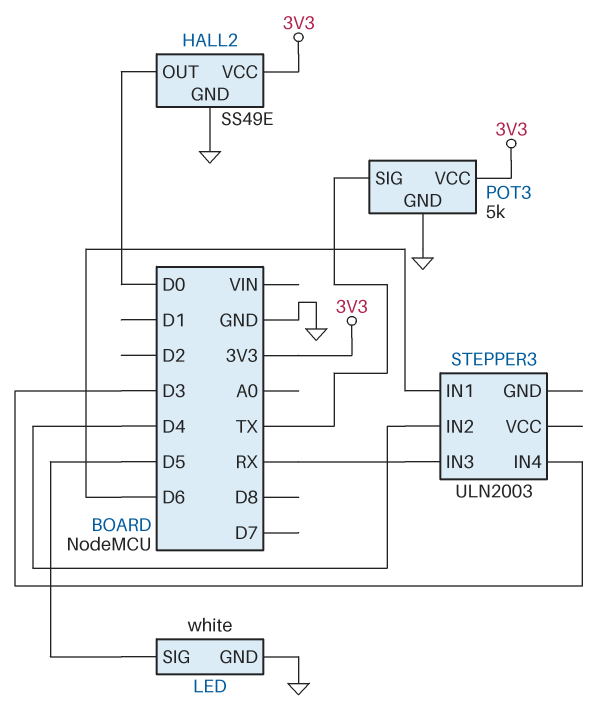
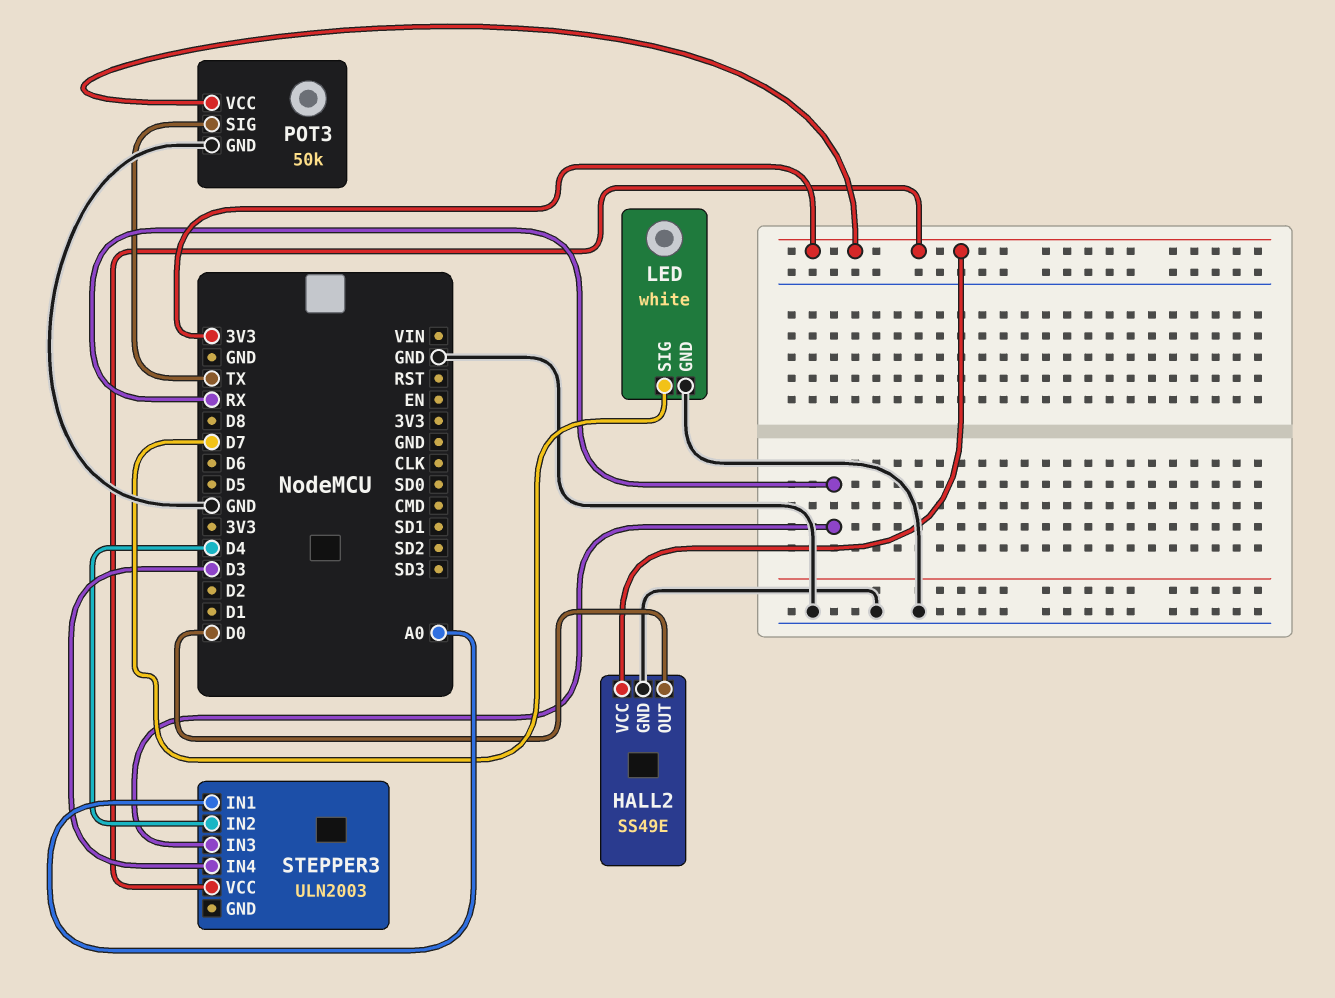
LED pin SIG: D5 -> D7
POT3: 5k -> 50k
STEPPER3 pin IN1: D6 -> A0
STEPPER3 pin VCC: none -> 3V3

